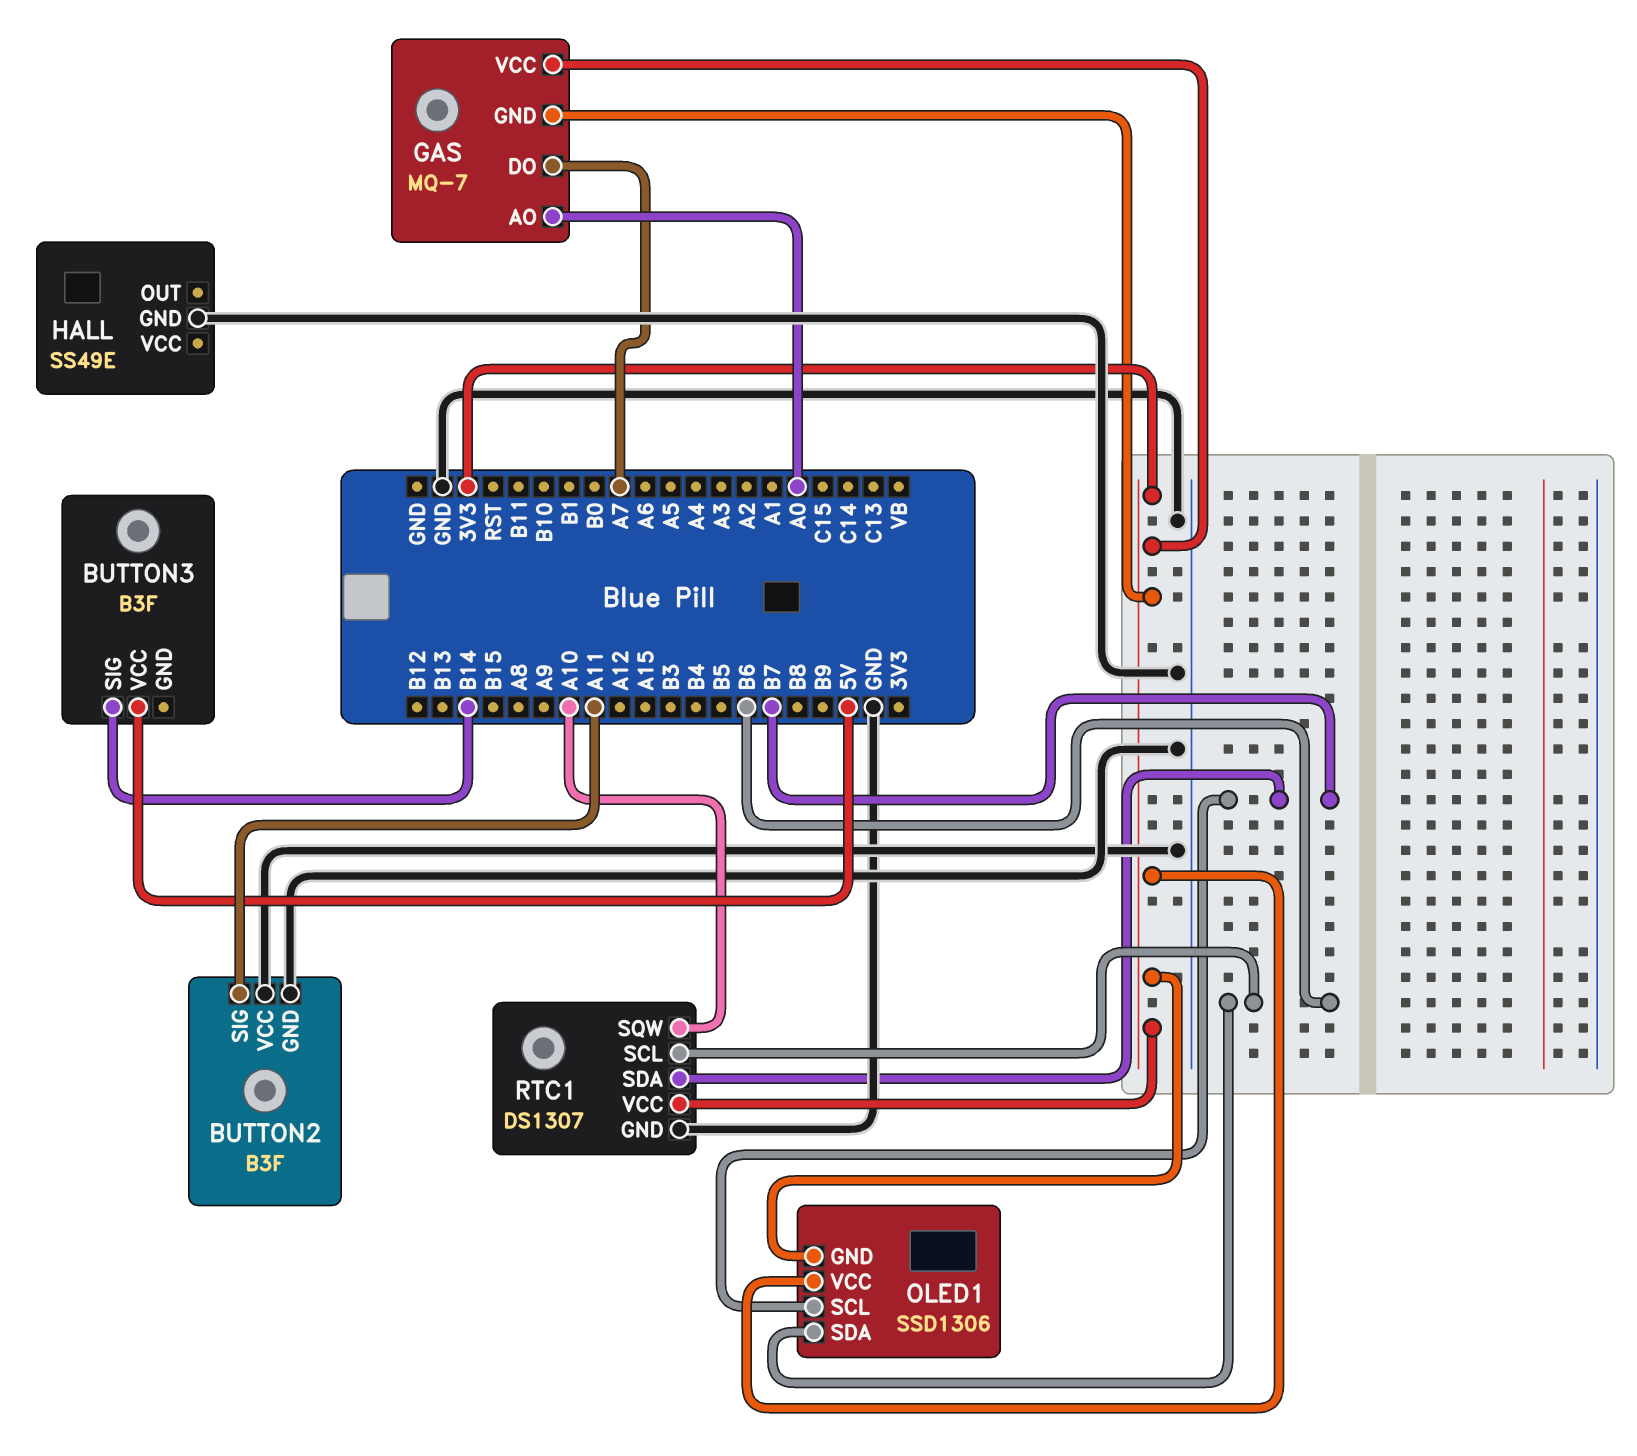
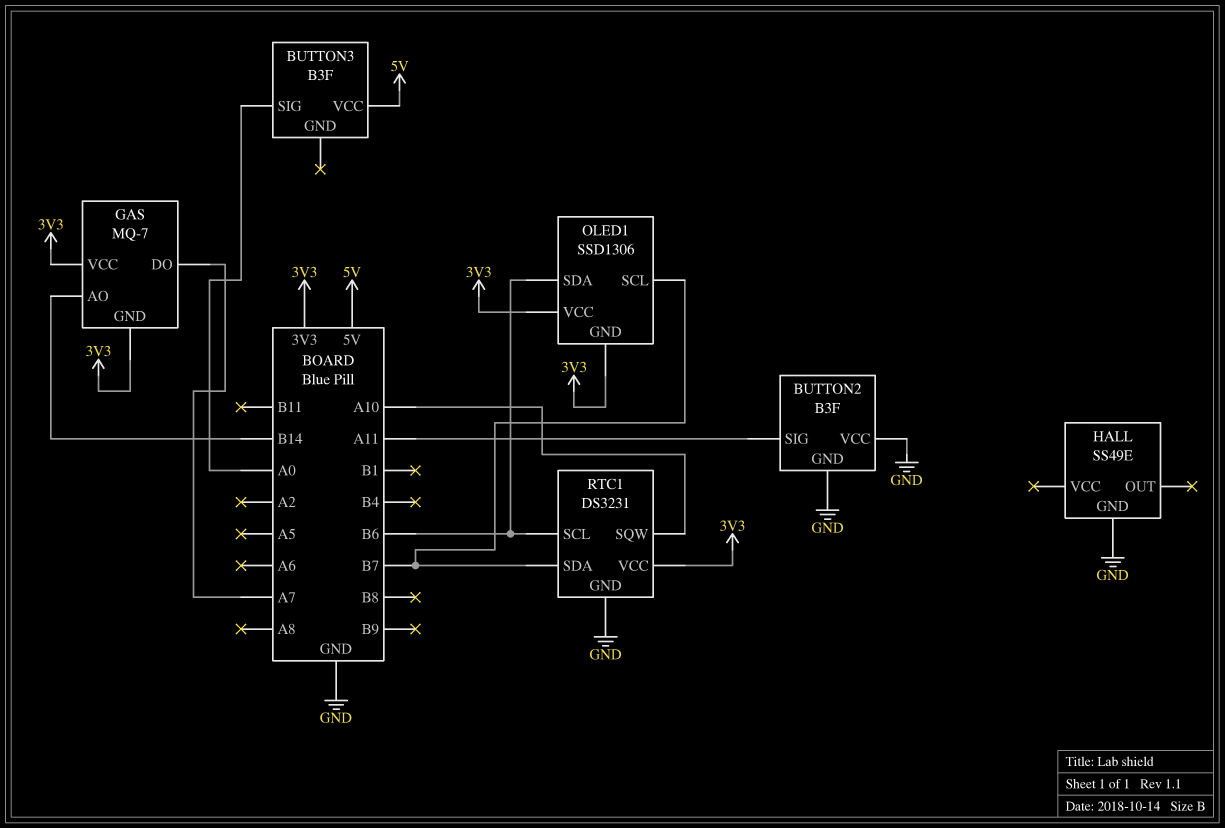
BUTTON3 pin SIG: B14 -> A0
GAS pin AO: A0 -> B14
RTC1: DS1307 -> DS3231

